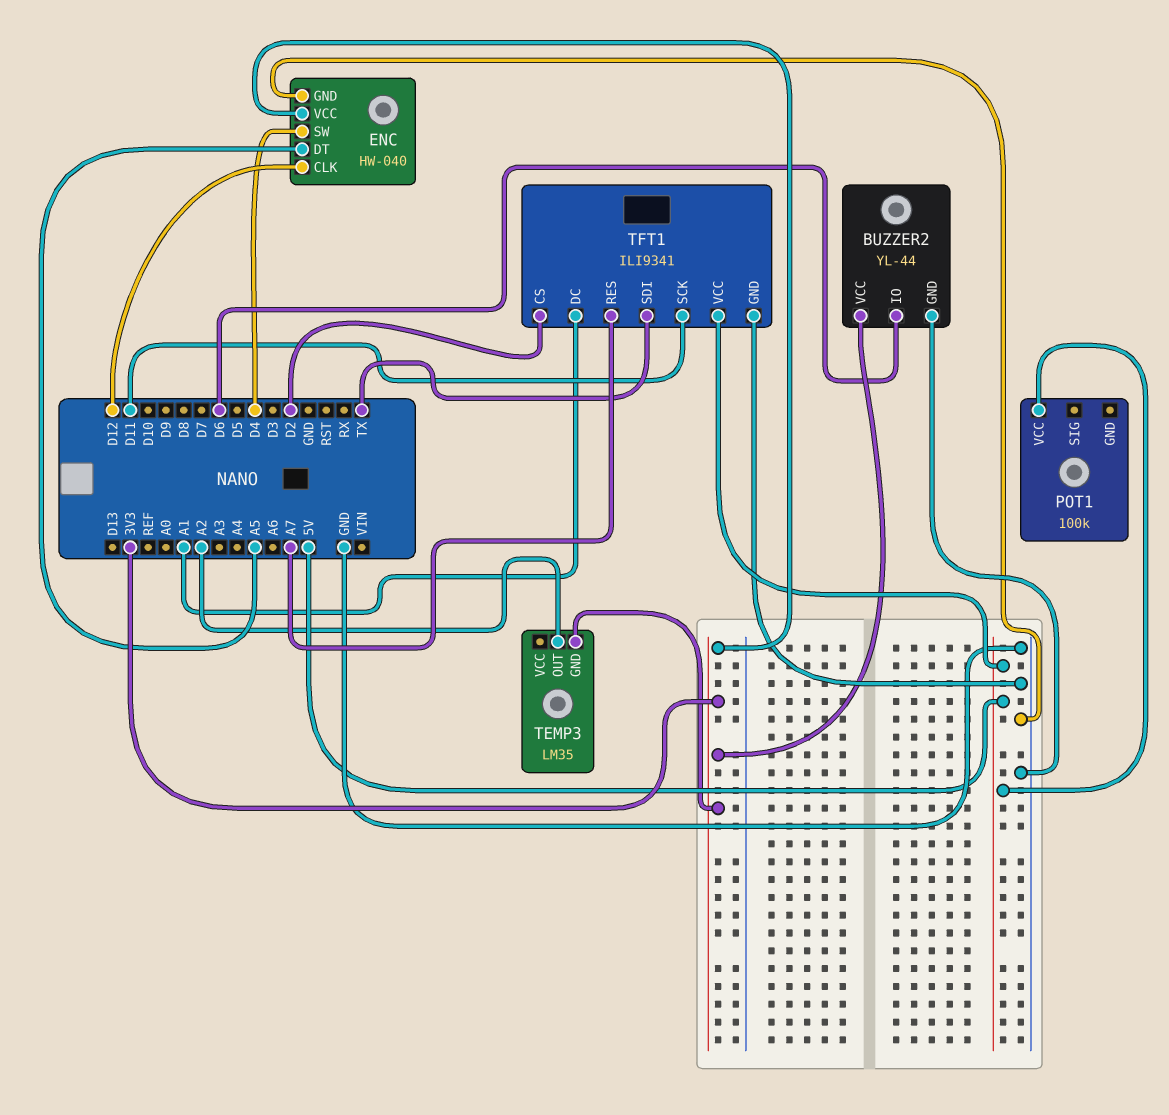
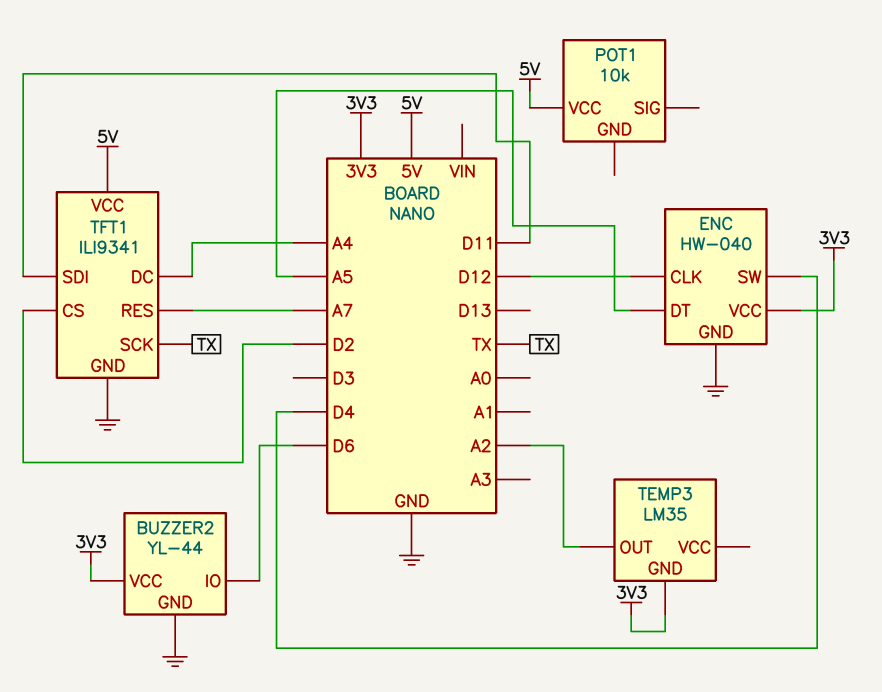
POT1: 100k -> 10k
TFT1 pin DC: A1 -> A4
TFT1 pin SCK: D11 -> TX
TFT1 pin SDI: TX -> D11

